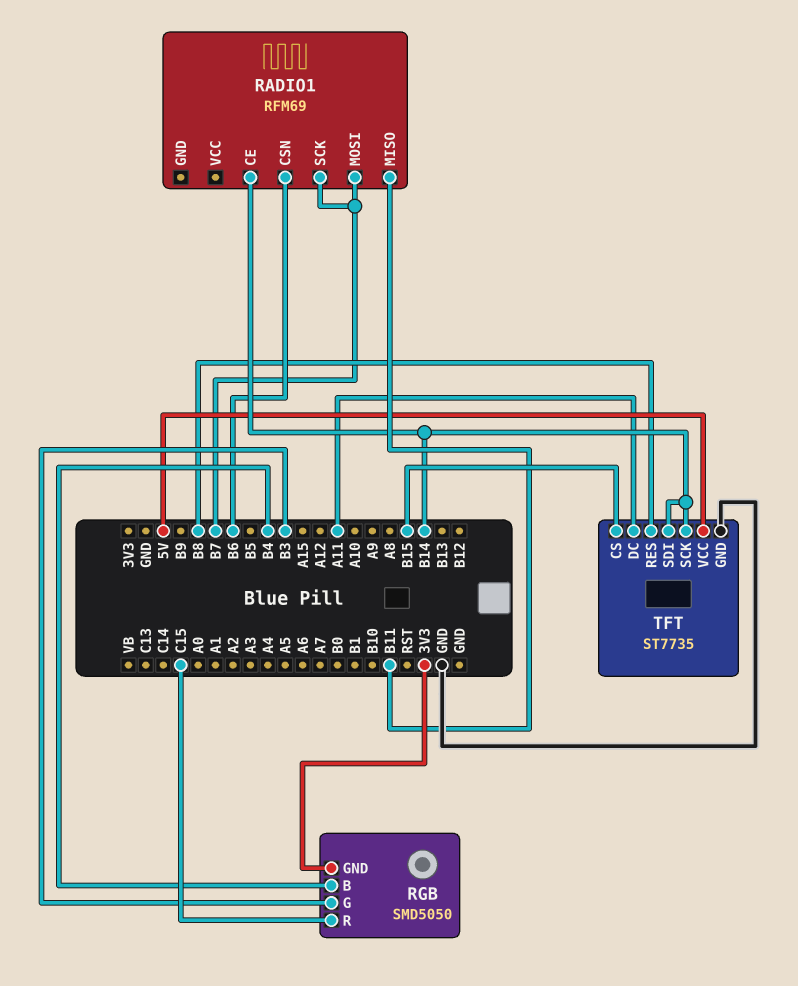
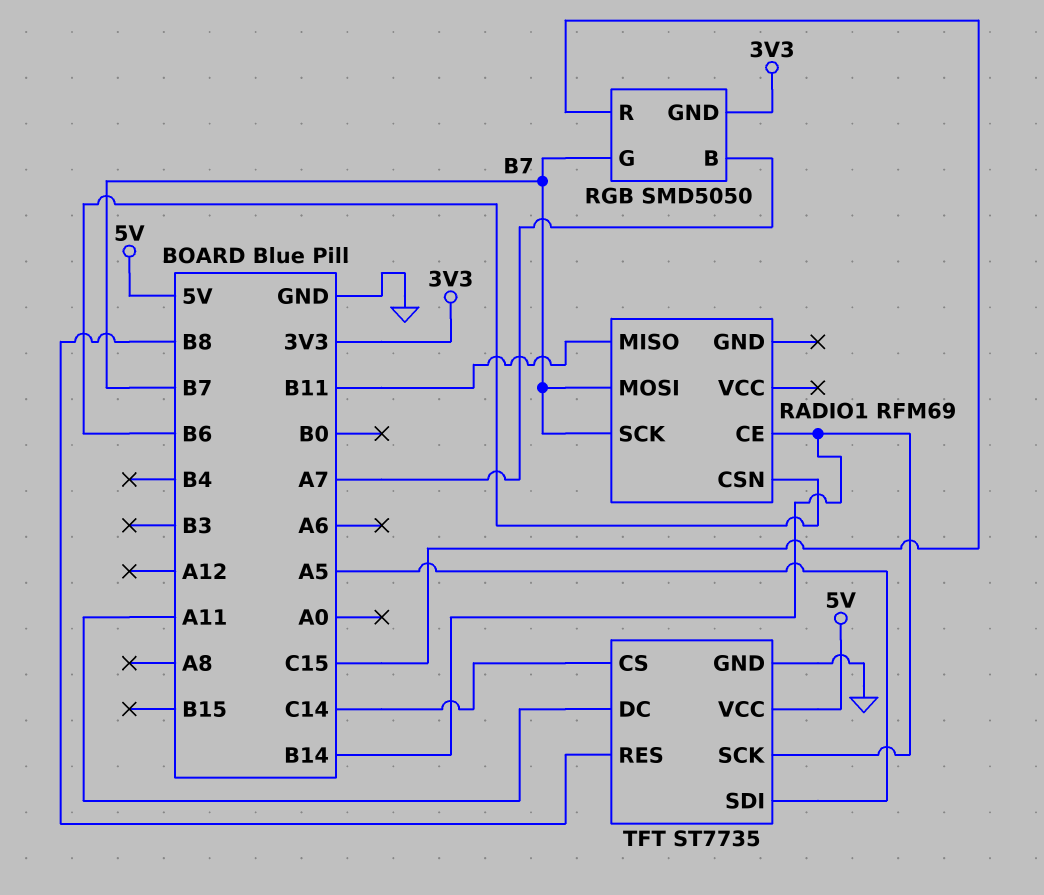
RGB pin B: B4 -> A7
RGB pin G: B3 -> B7
TFT pin CS: B15 -> C14
TFT pin SDI: B14 -> A5

